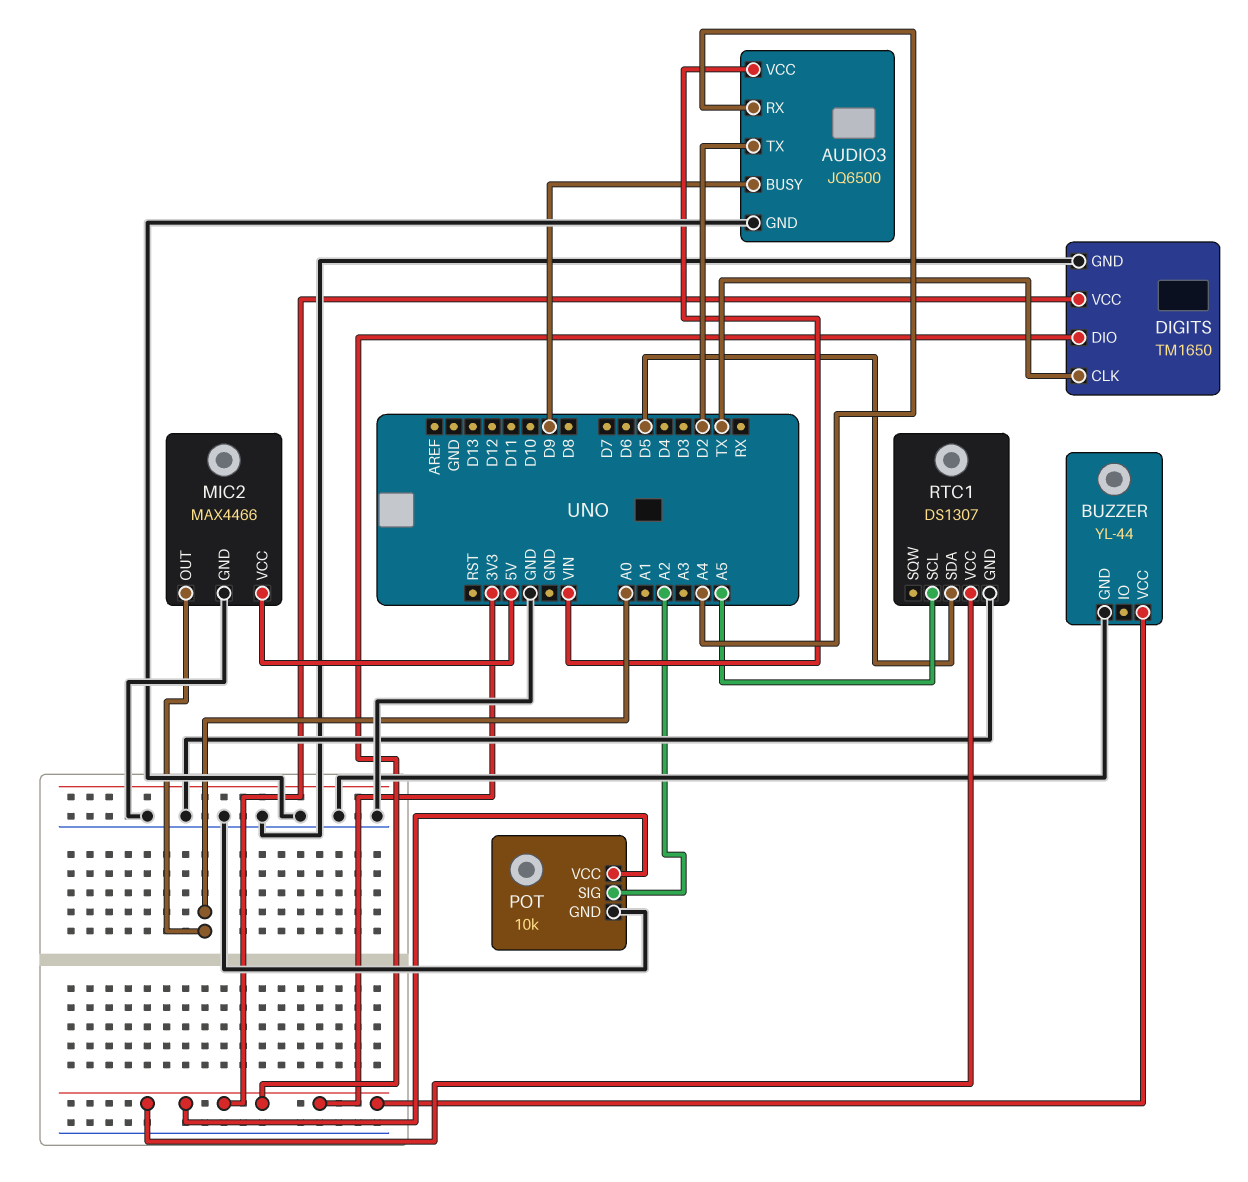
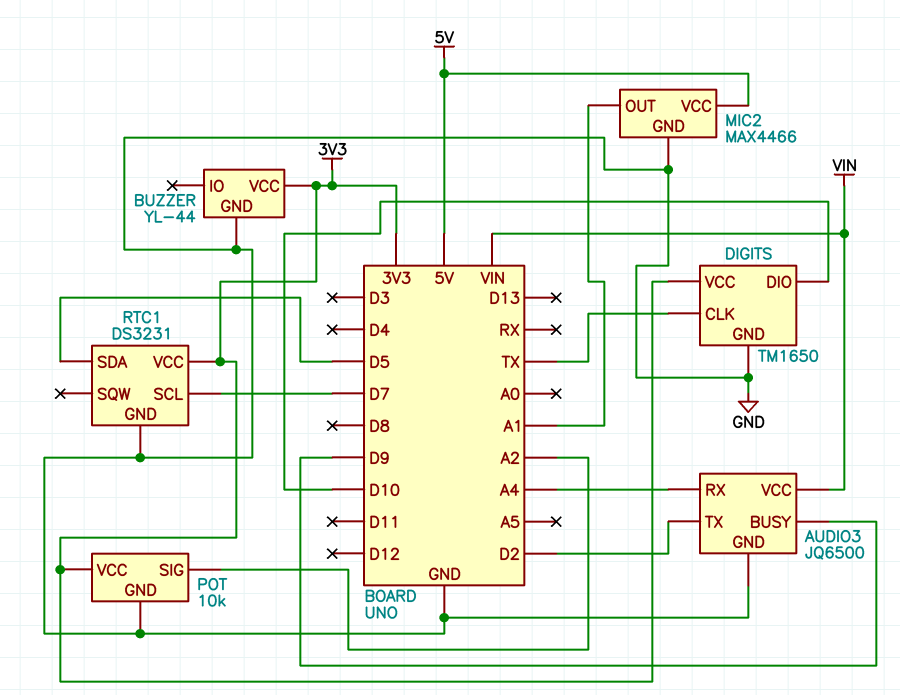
DIGITS pin DIO: 3V3 -> D10
MIC2 pin OUT: A0 -> A1
RTC1: DS1307 -> DS3231
RTC1 pin SCL: A5 -> D7

